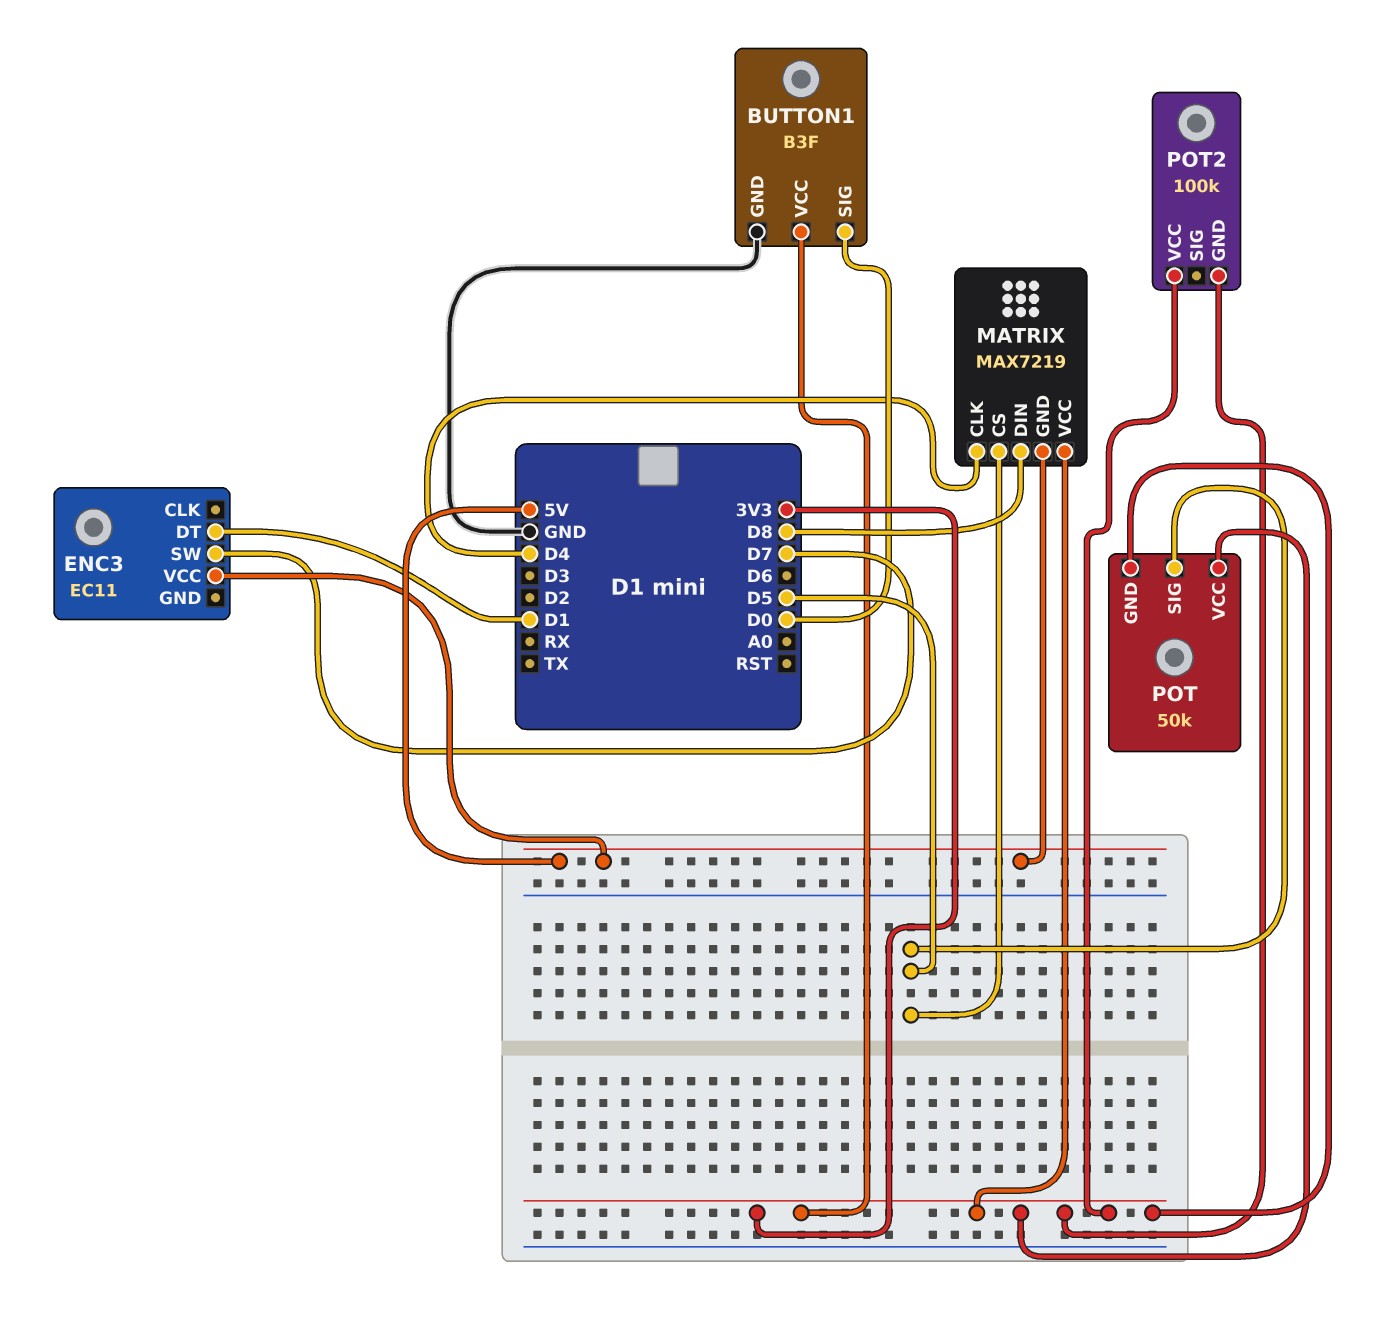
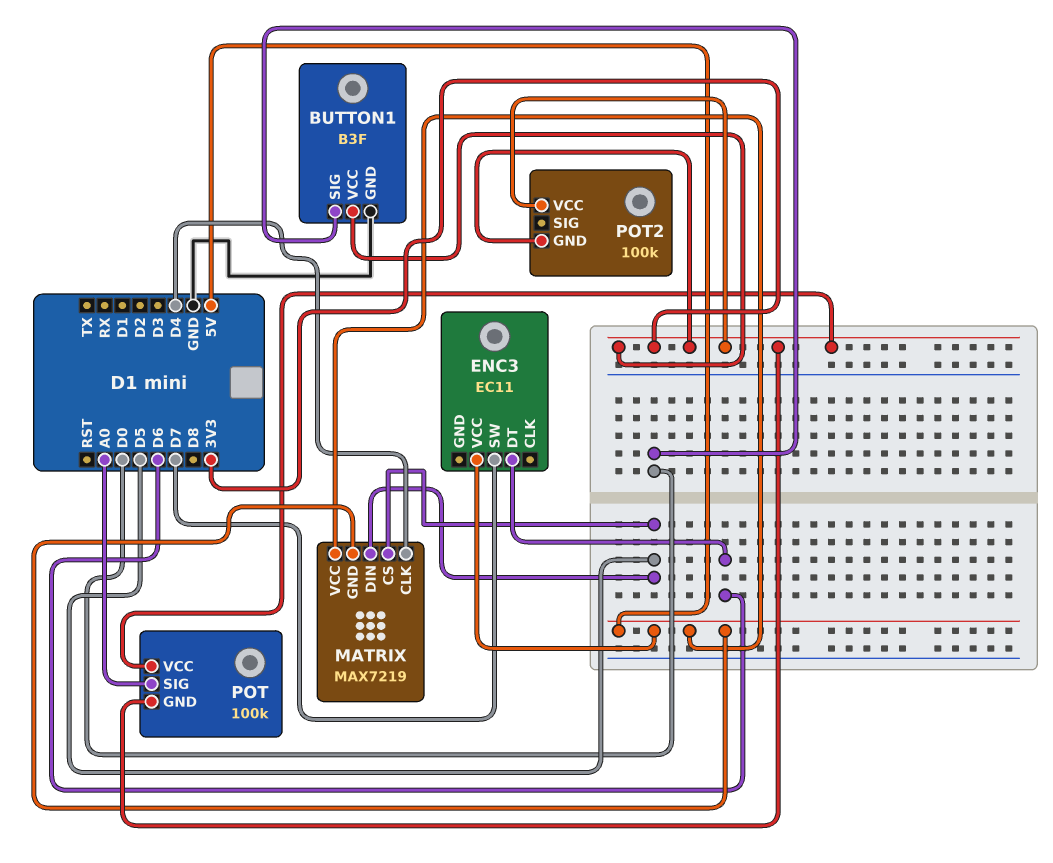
ENC3 pin DT: D1 -> D6
MATRIX pin DIN: D8 -> D5
MATRIX pin VCC: 3V3 -> 5V
POT: 50k -> 100k
POT pin SIG: D5 -> A0

